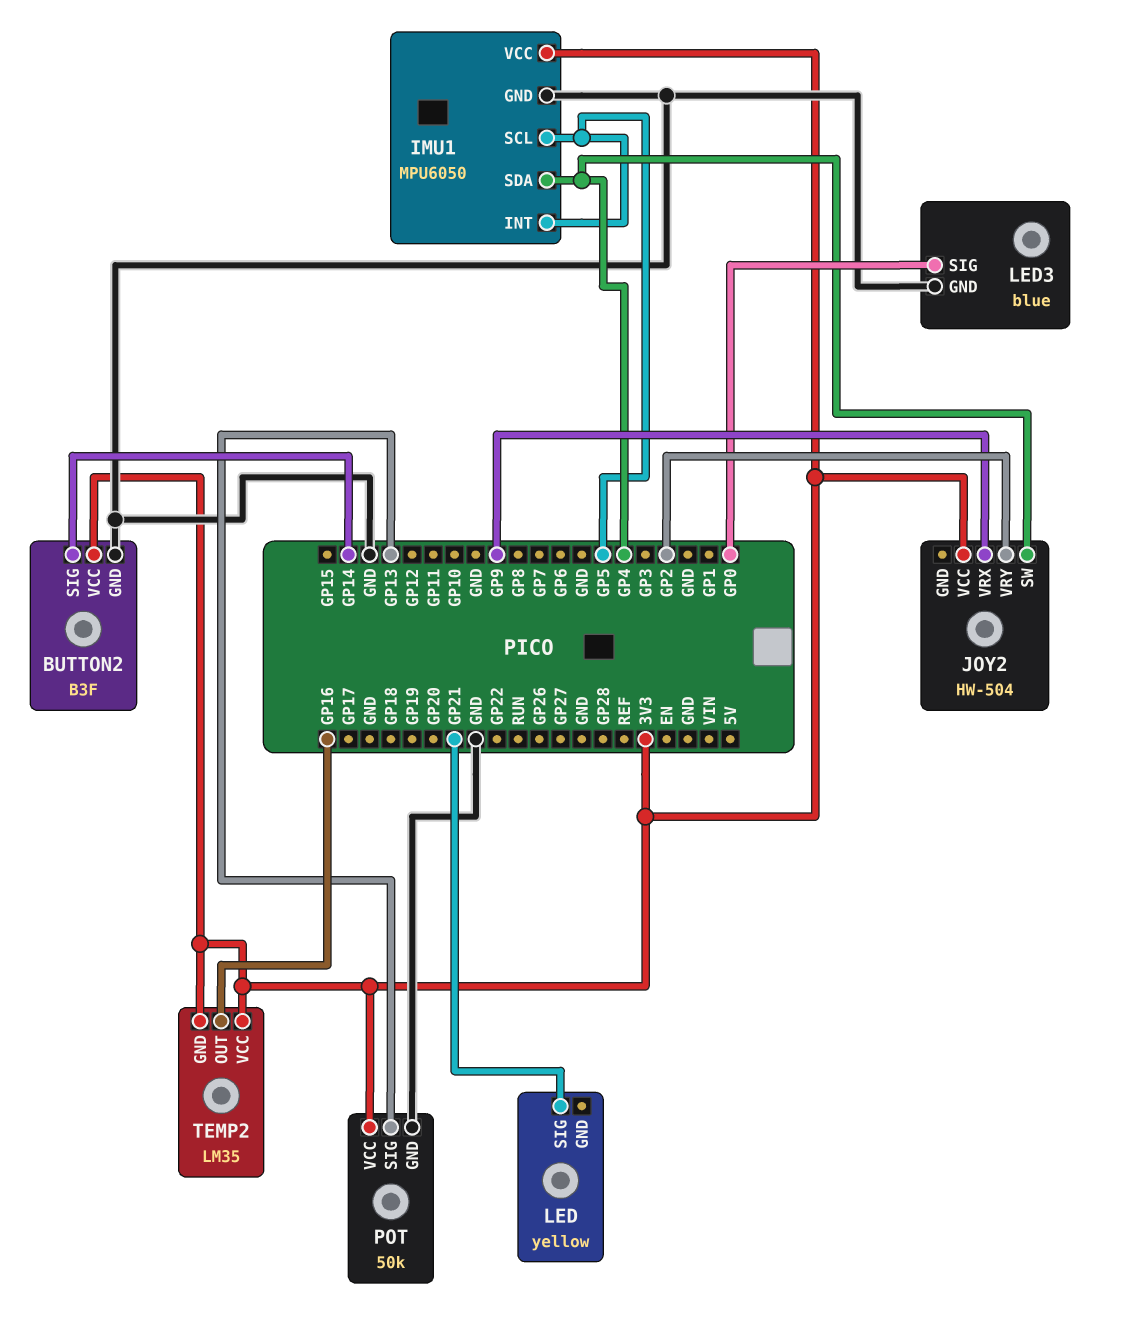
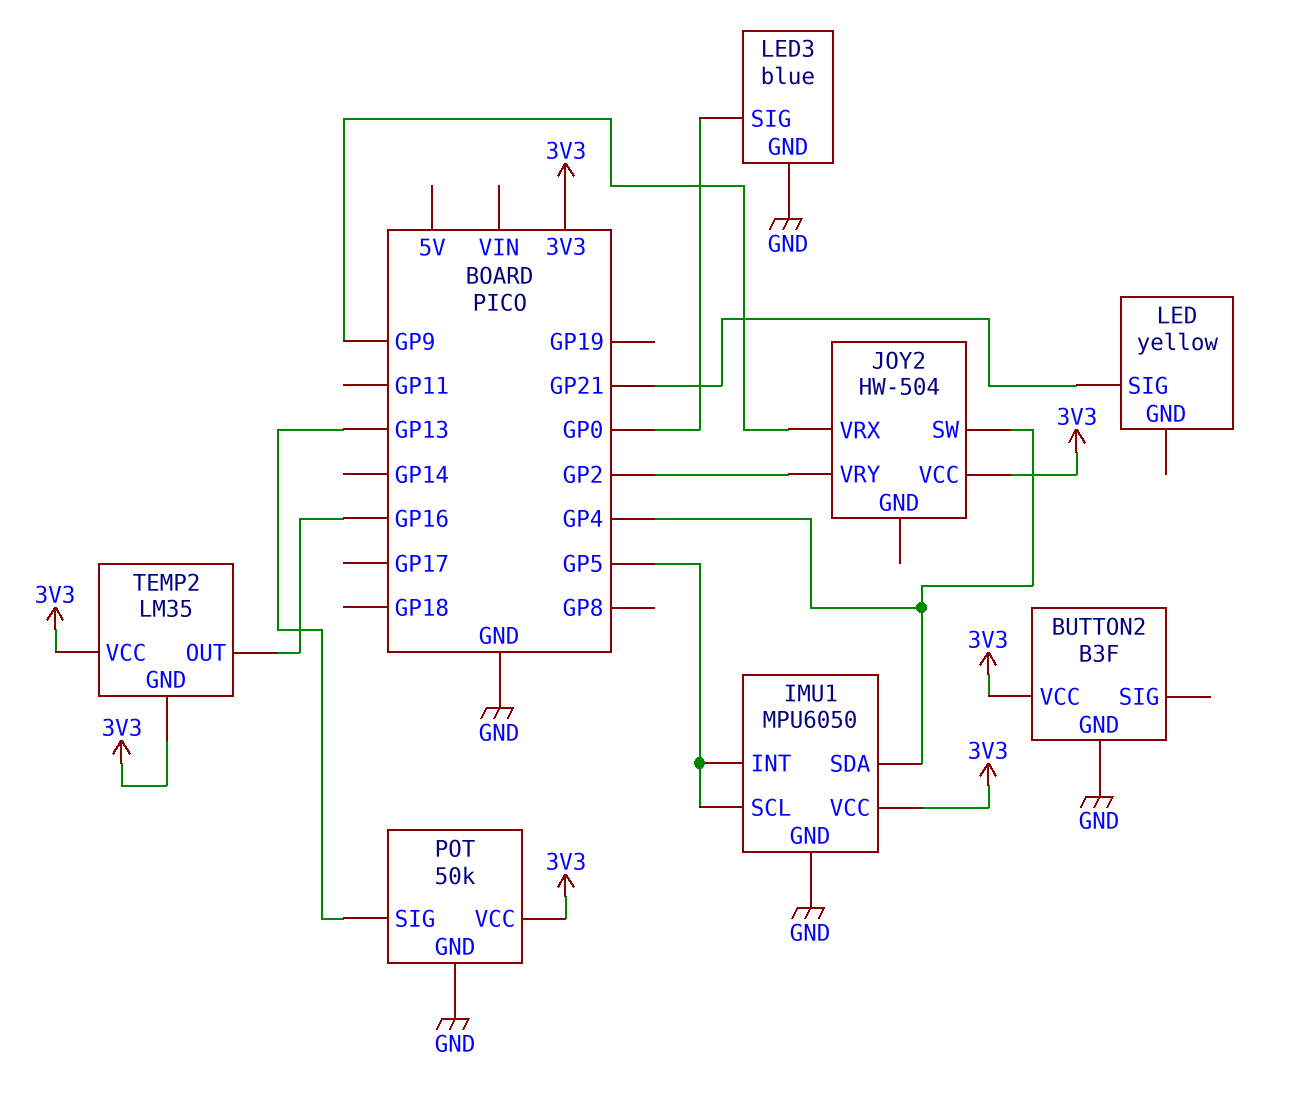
BUTTON2 pin SIG: GP14 -> none

